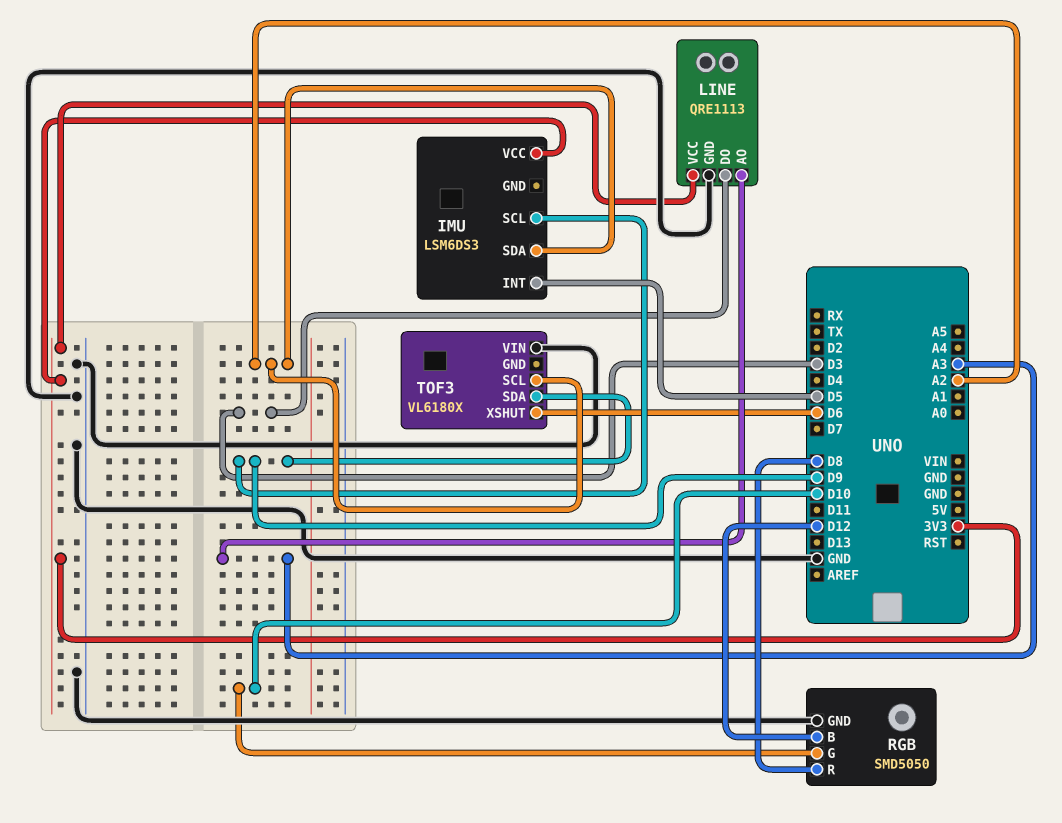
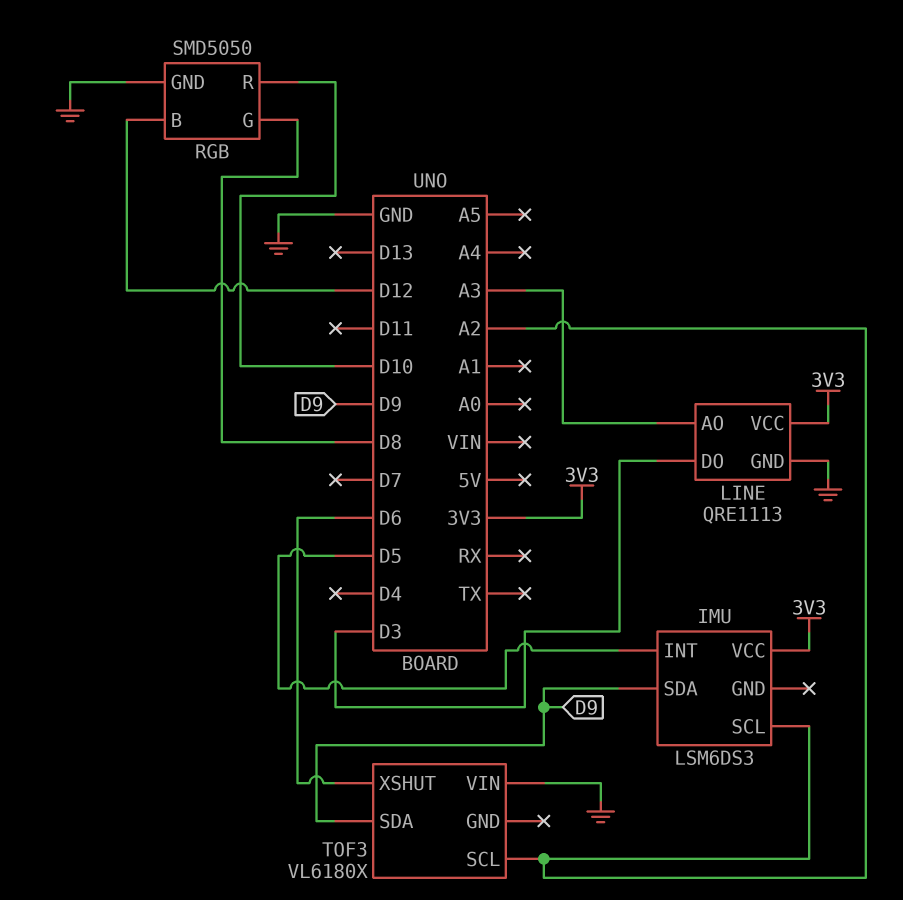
IMU pin SCL: D9 -> A2
IMU pin SDA: A2 -> D9
RGB pin G: D10 -> D8
RGB pin R: D8 -> D10

